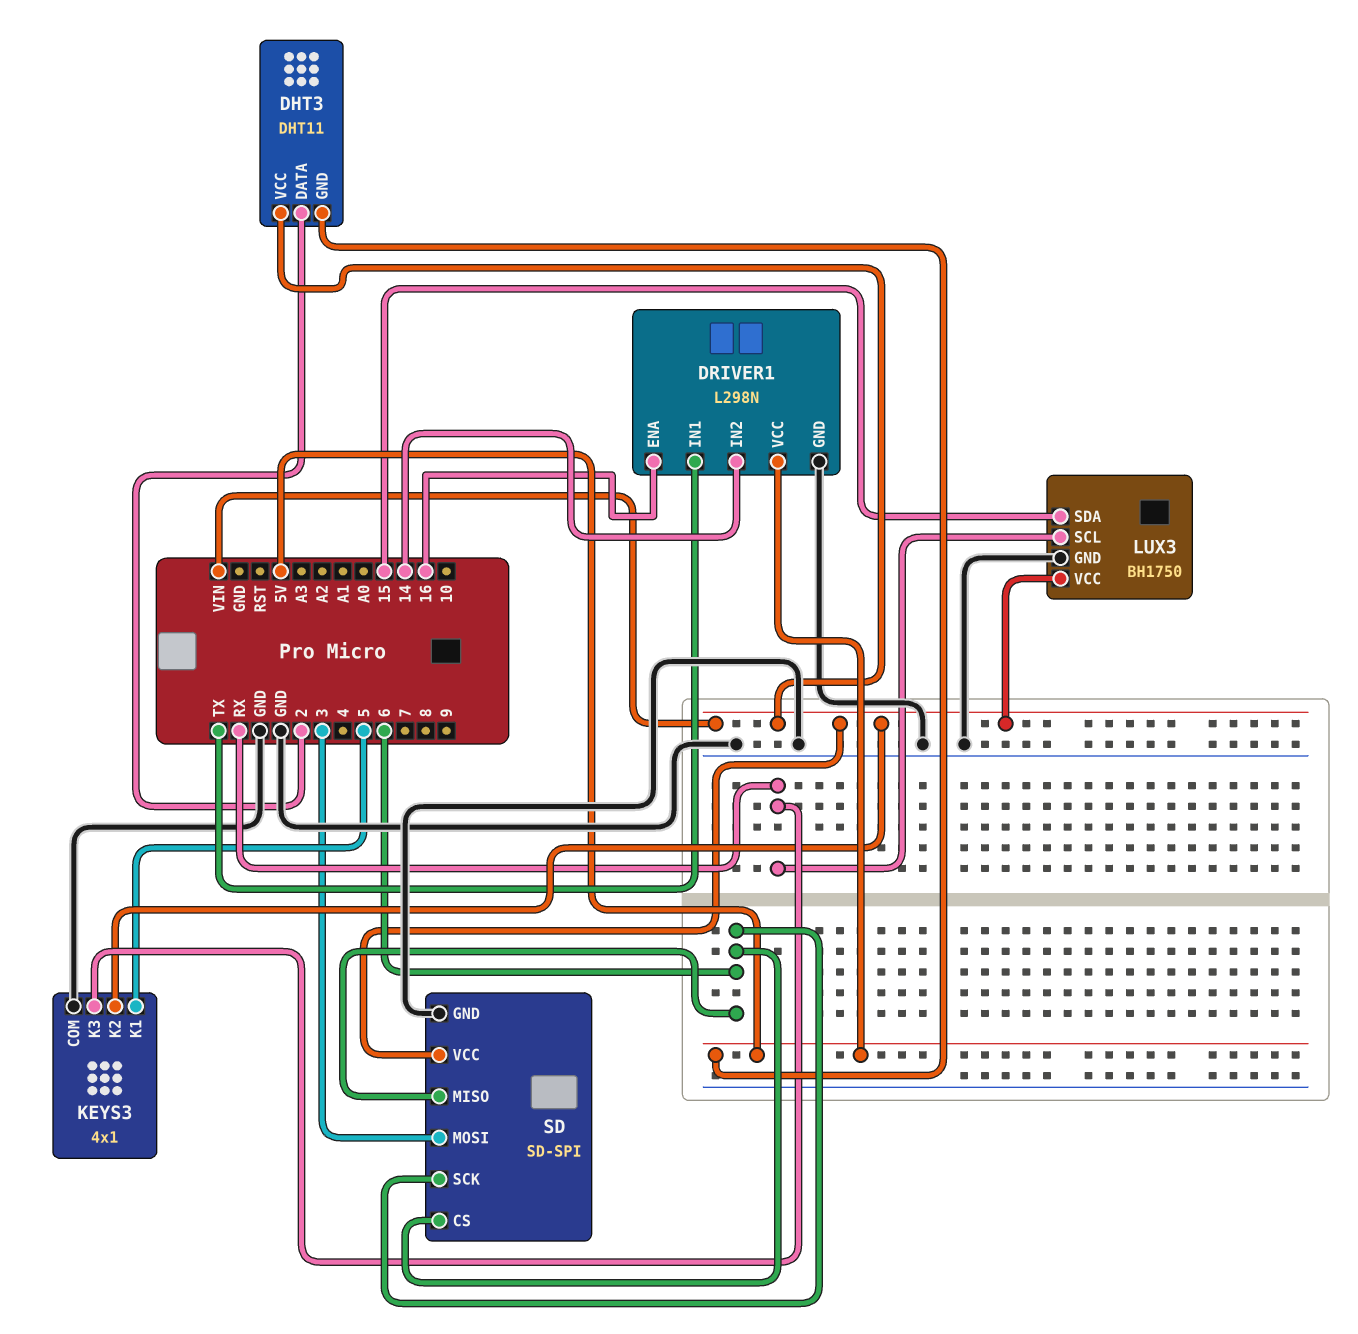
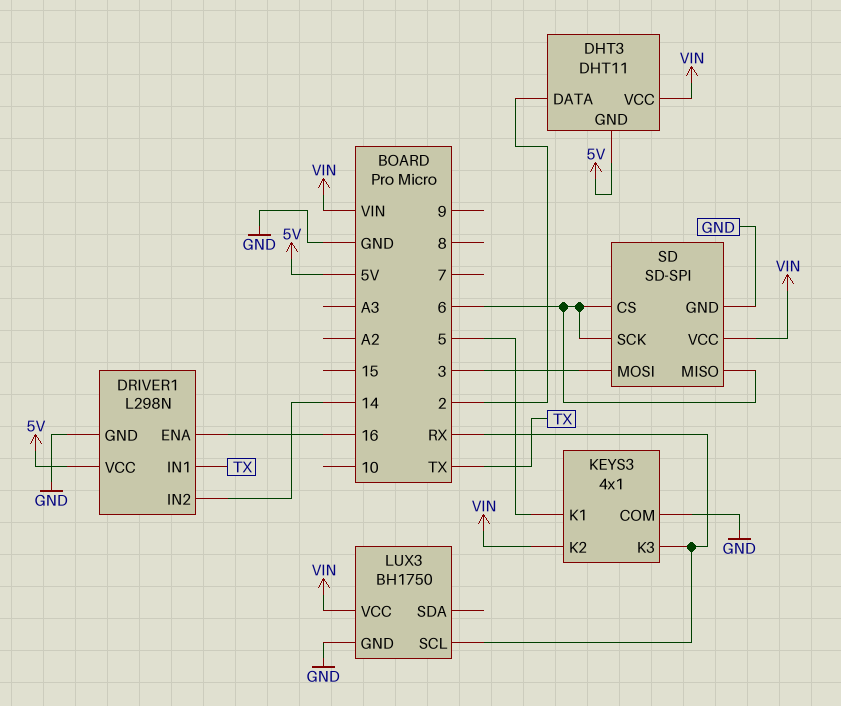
LUX3 pin SDA: 15 -> none

